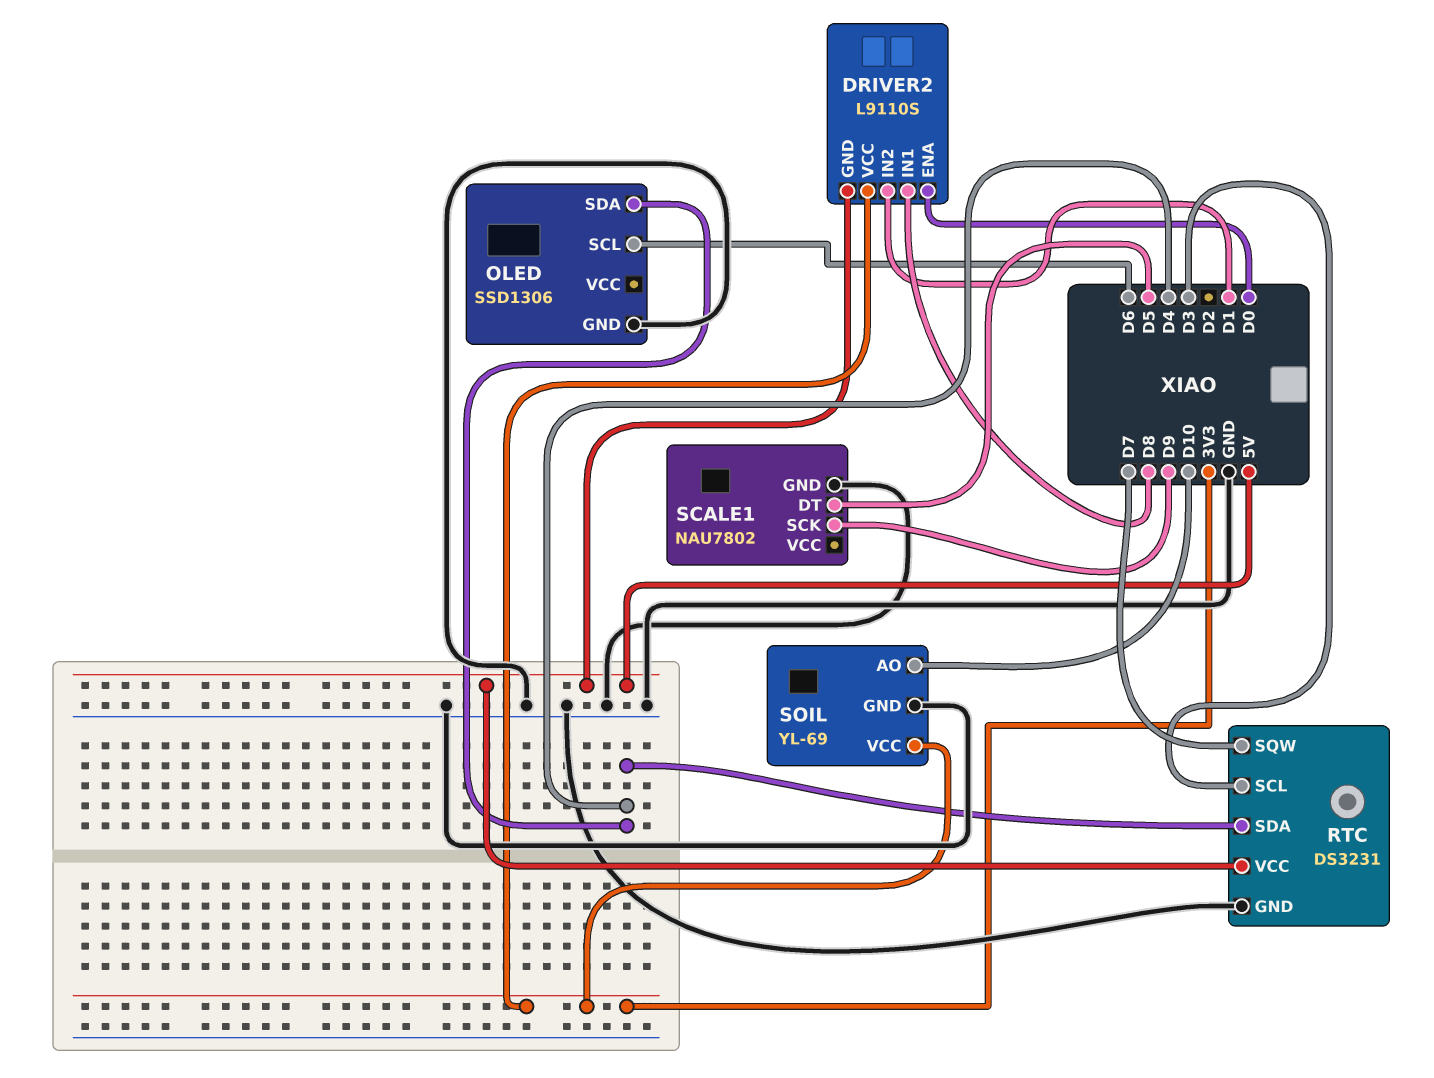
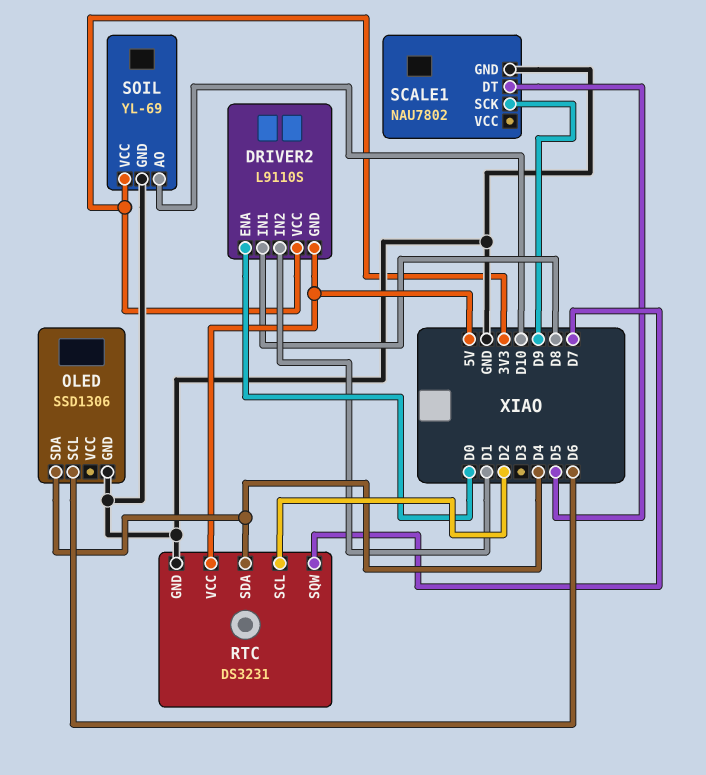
RTC pin SCL: D3 -> D2

